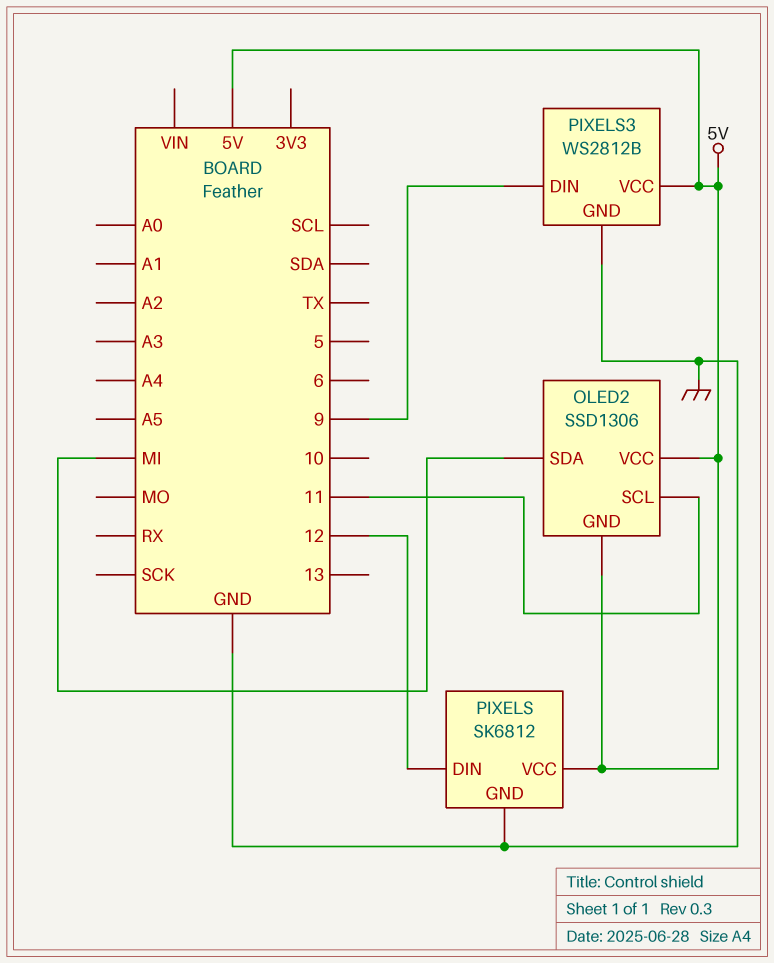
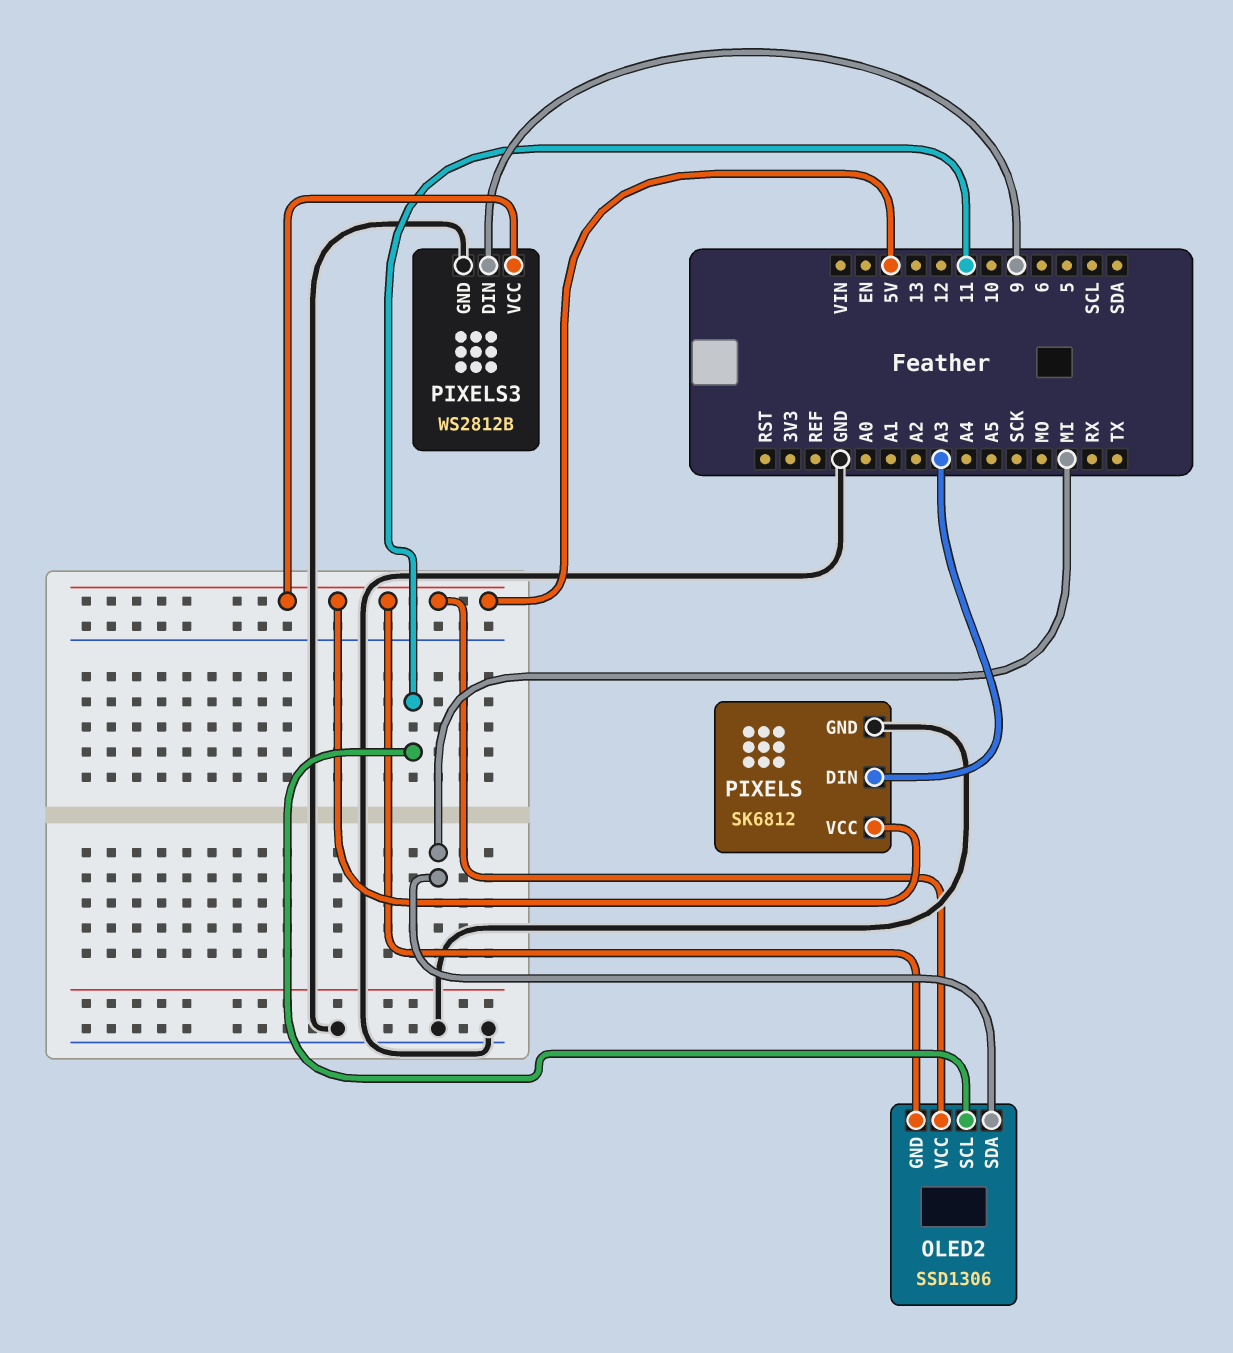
PIXELS pin DIN: 12 -> A3

